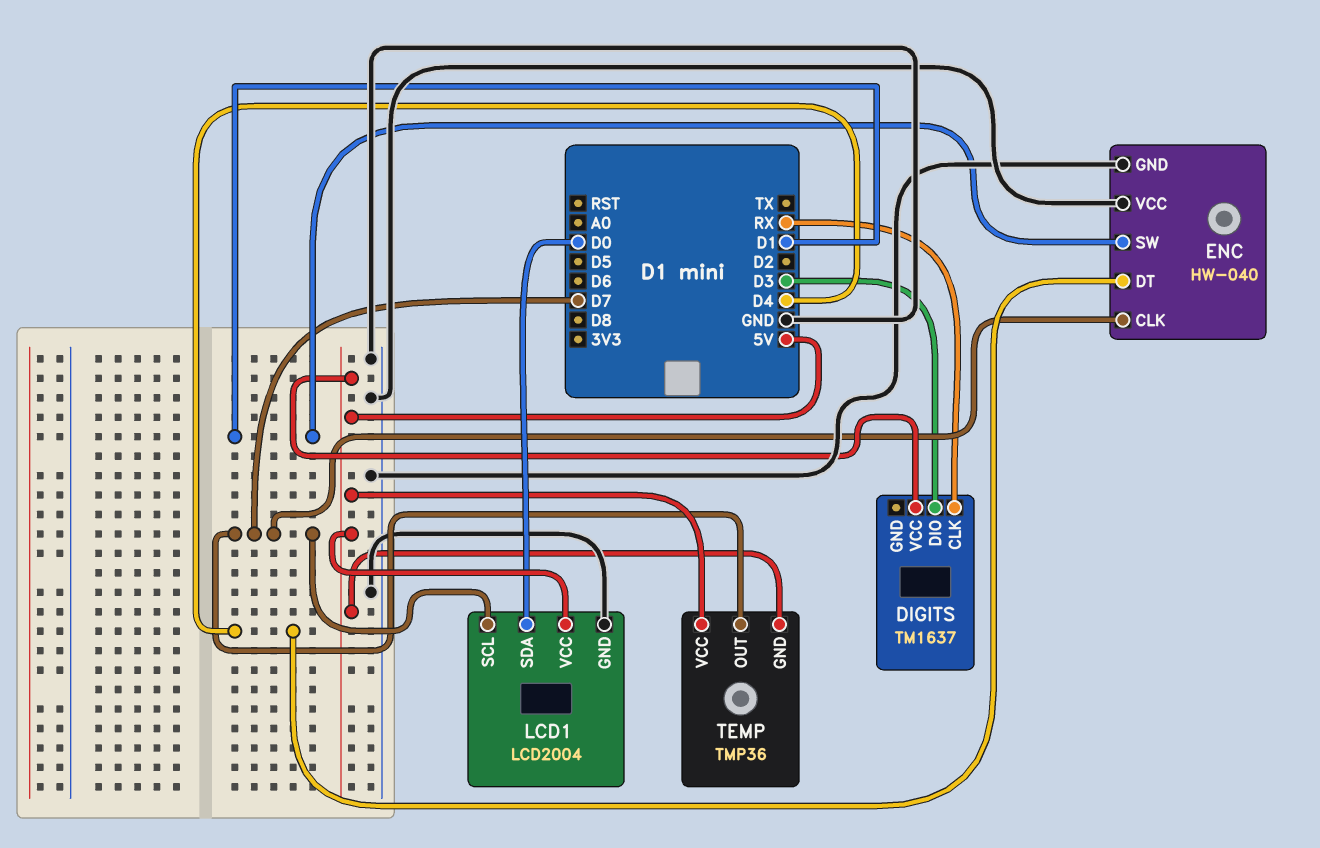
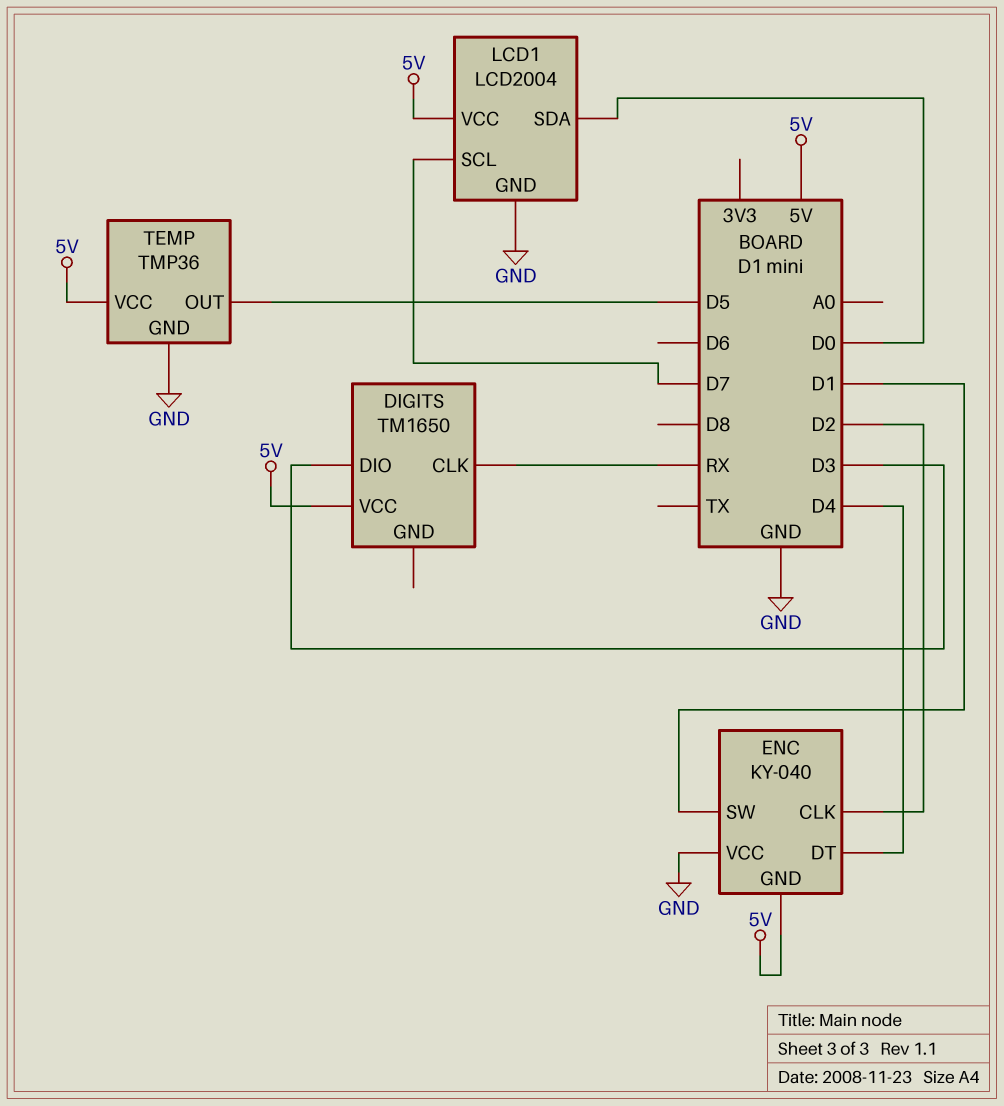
DIGITS: TM1637 -> TM1650
ENC: HW-040 -> KY-040
ENC pin CLK: D7 -> D2
ENC pin GND: GND -> 5V
TEMP pin GND: 5V -> GND
TEMP pin OUT: D7 -> D5

